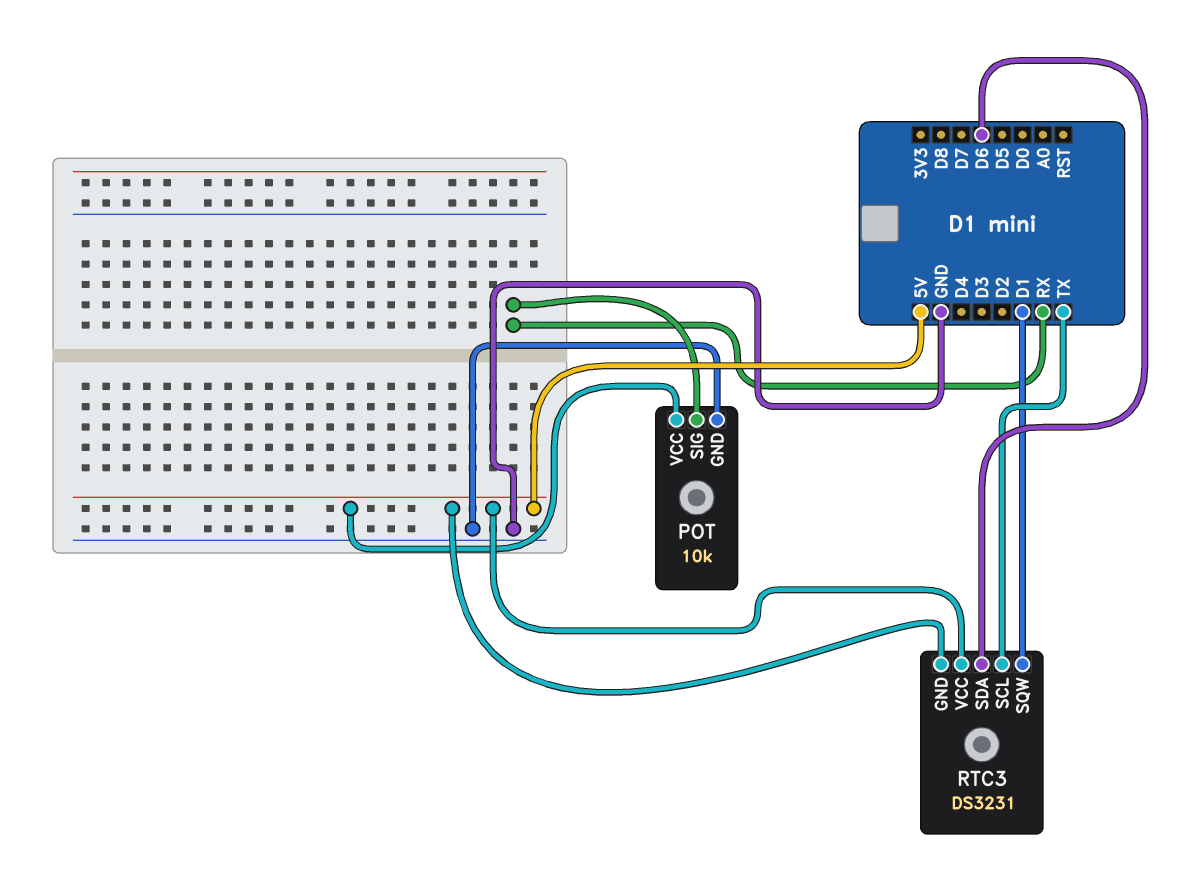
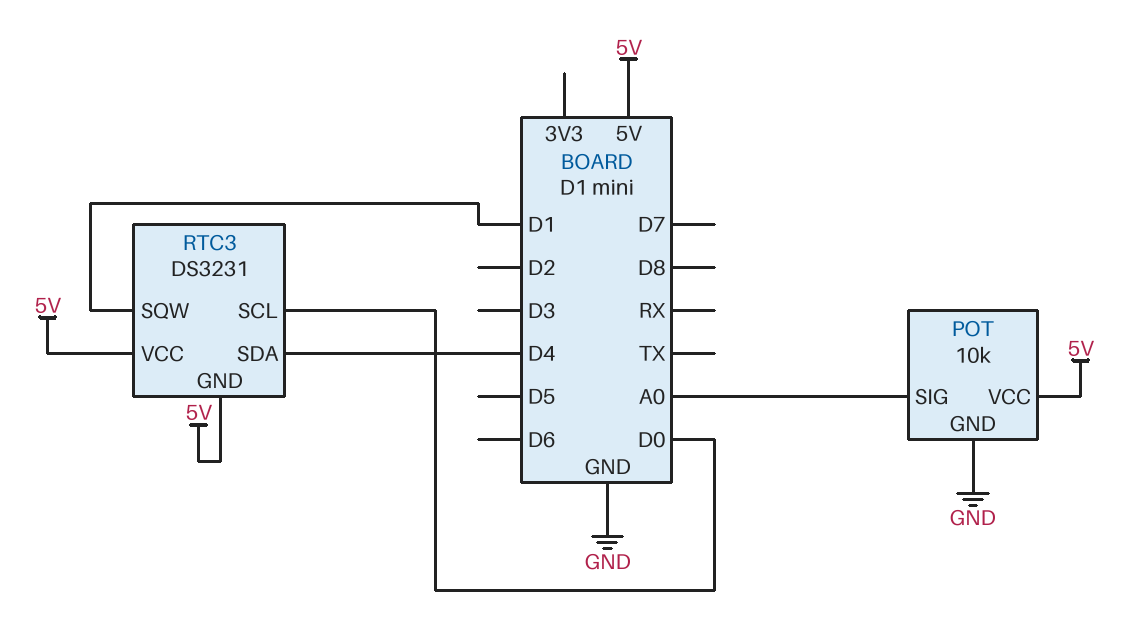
POT pin SIG: RX -> A0
RTC3 pin SCL: TX -> D0
RTC3 pin SDA: D6 -> D4

